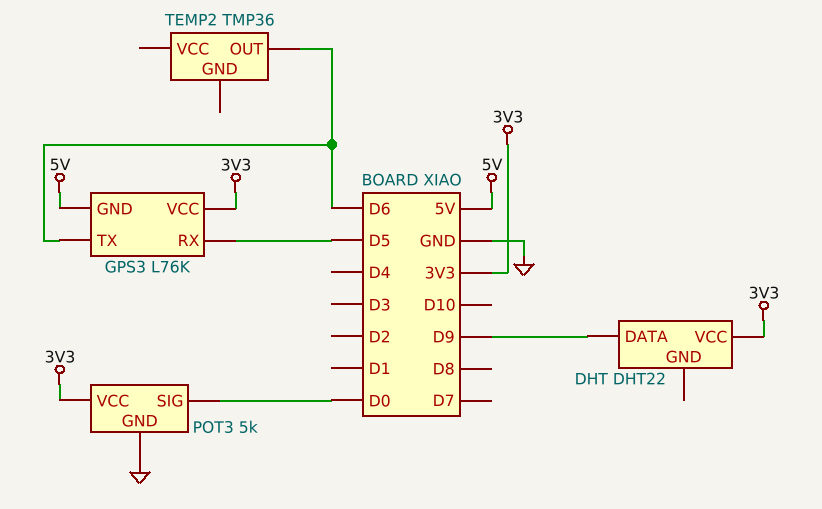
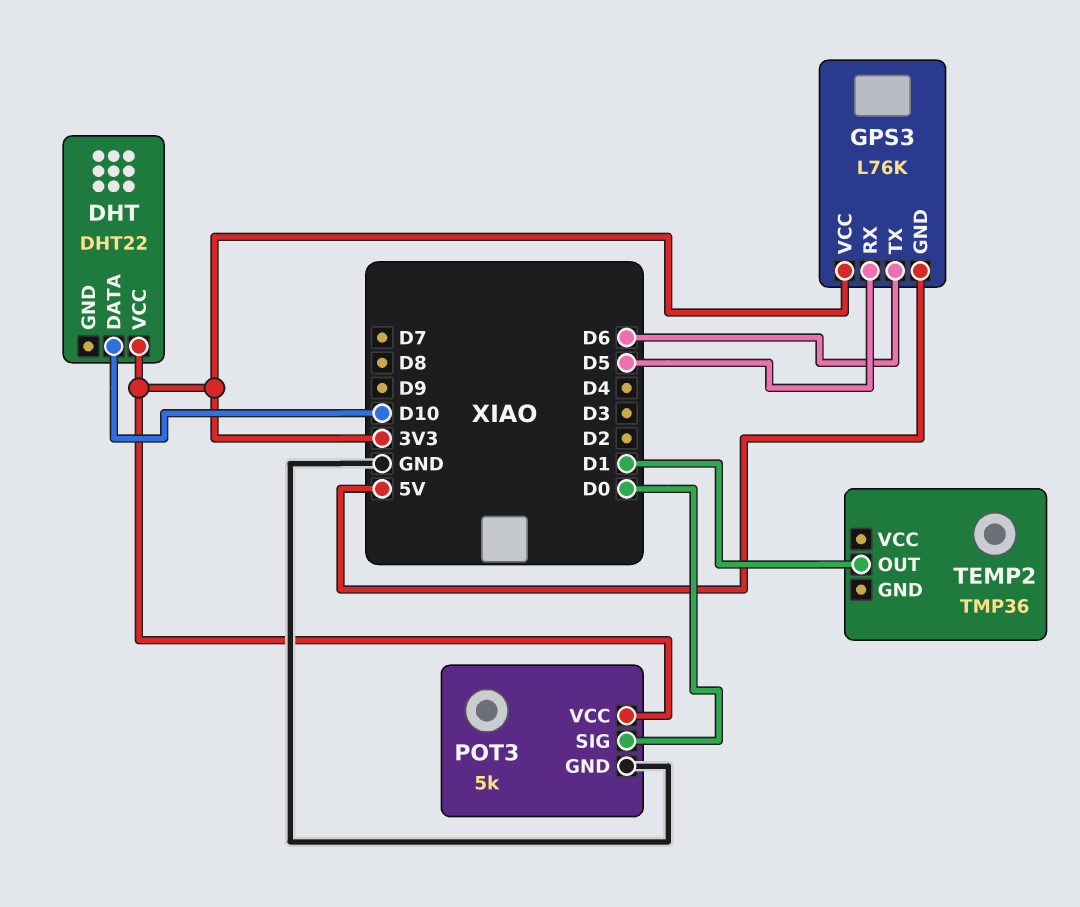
DHT pin DATA: D9 -> D10
TEMP2 pin OUT: D6 -> D1

